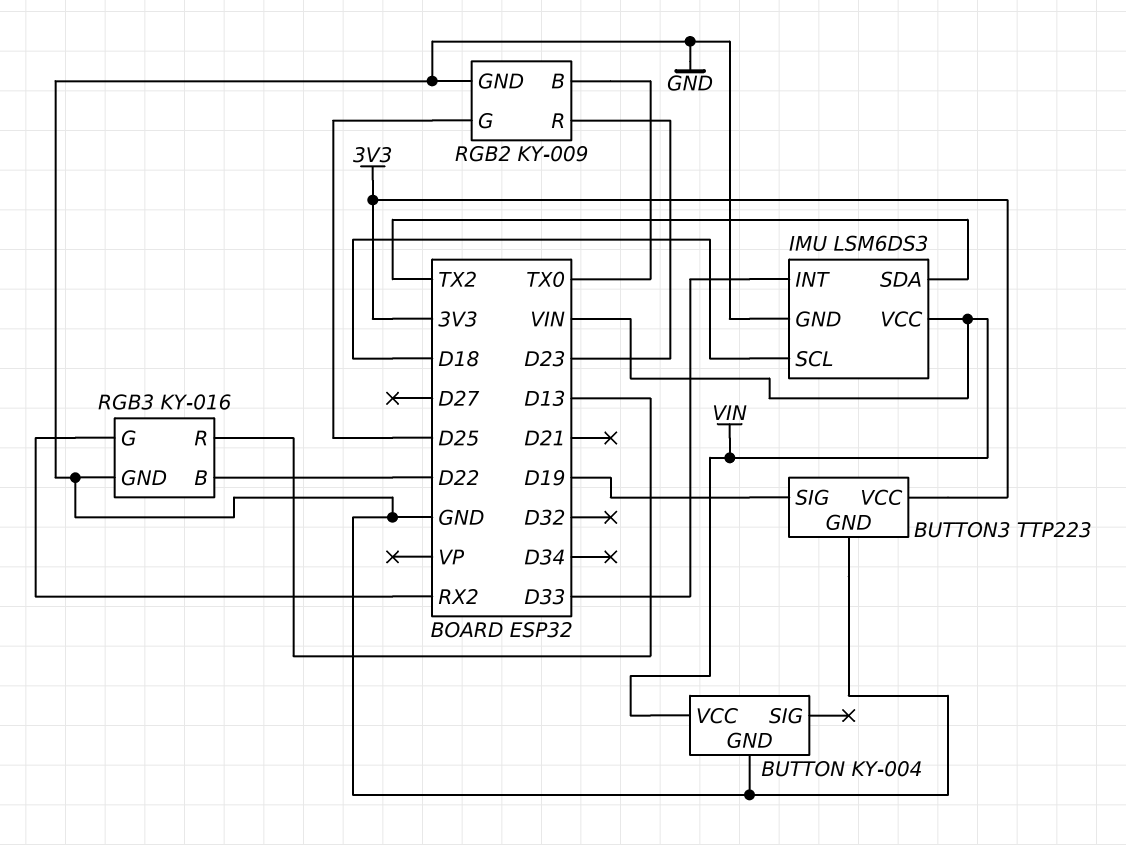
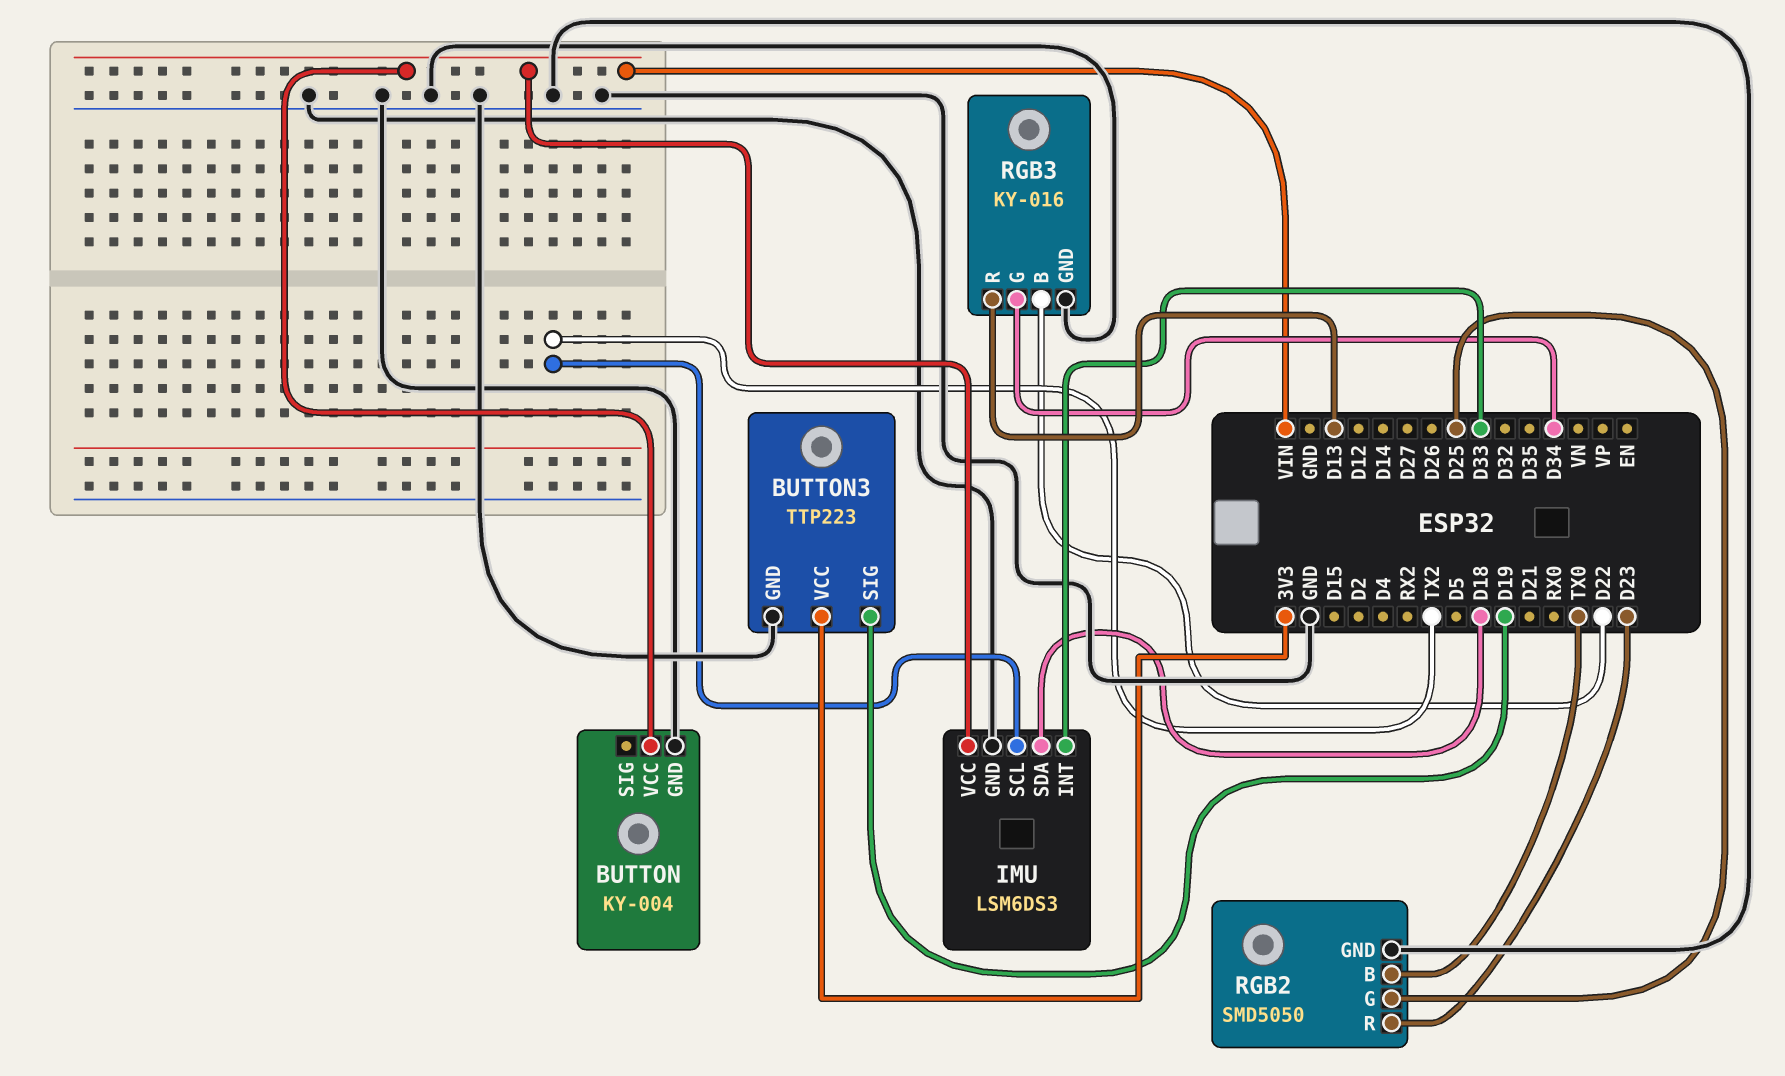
IMU pin SCL: D18 -> TX2
IMU pin SDA: TX2 -> D18
RGB2: KY-009 -> SMD5050
RGB3 pin G: RX2 -> D34

